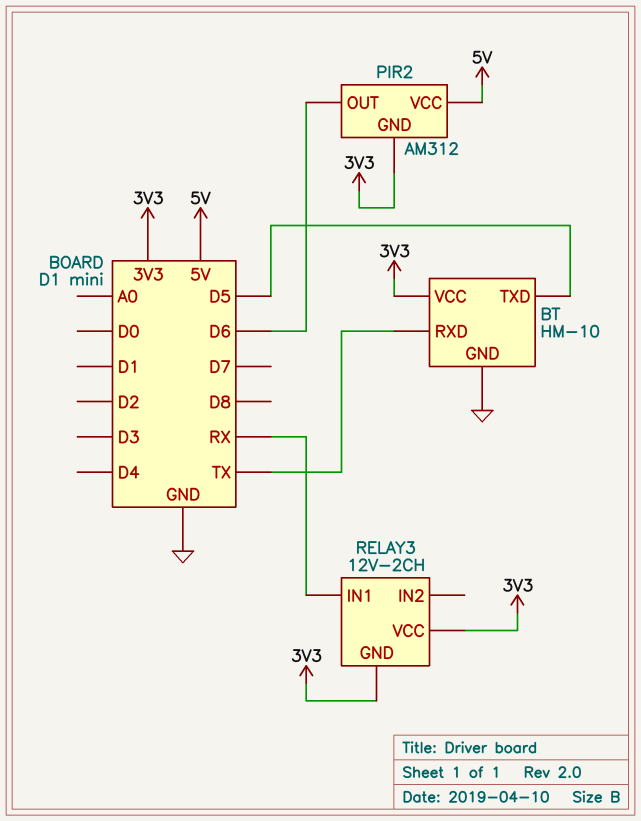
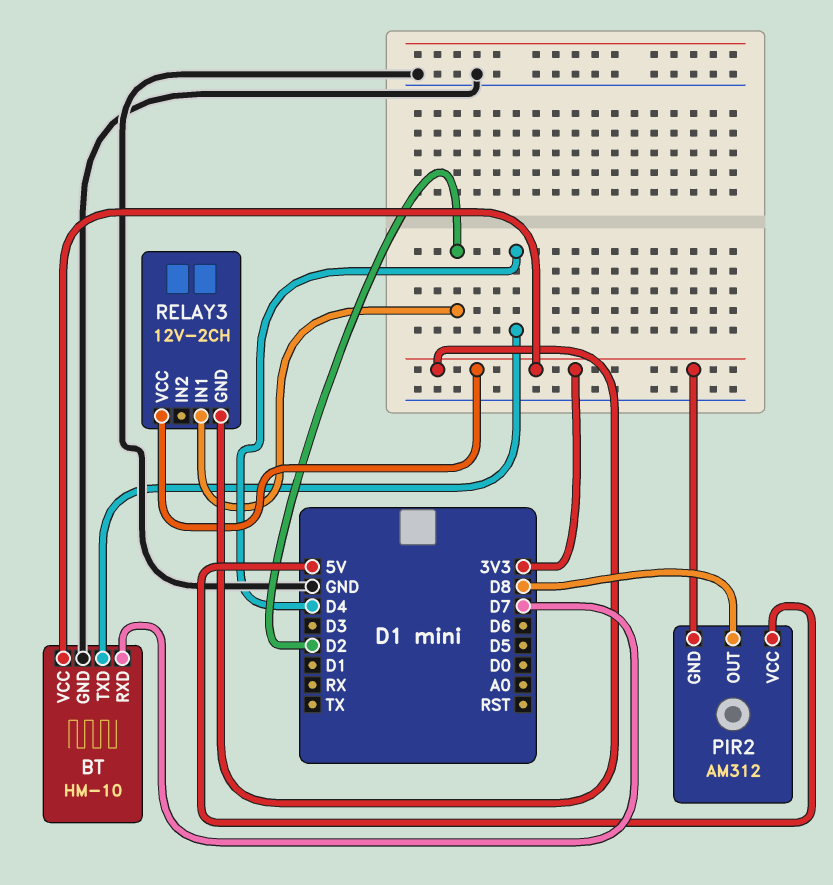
BT pin RXD: TX -> D7
BT pin TXD: D5 -> D4
PIR2 pin OUT: D6 -> D8
RELAY3 pin IN1: RX -> D2

